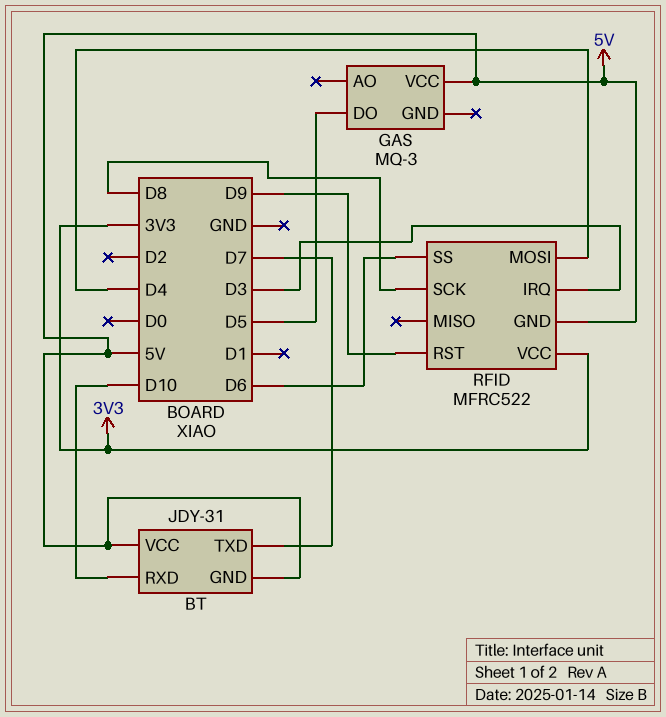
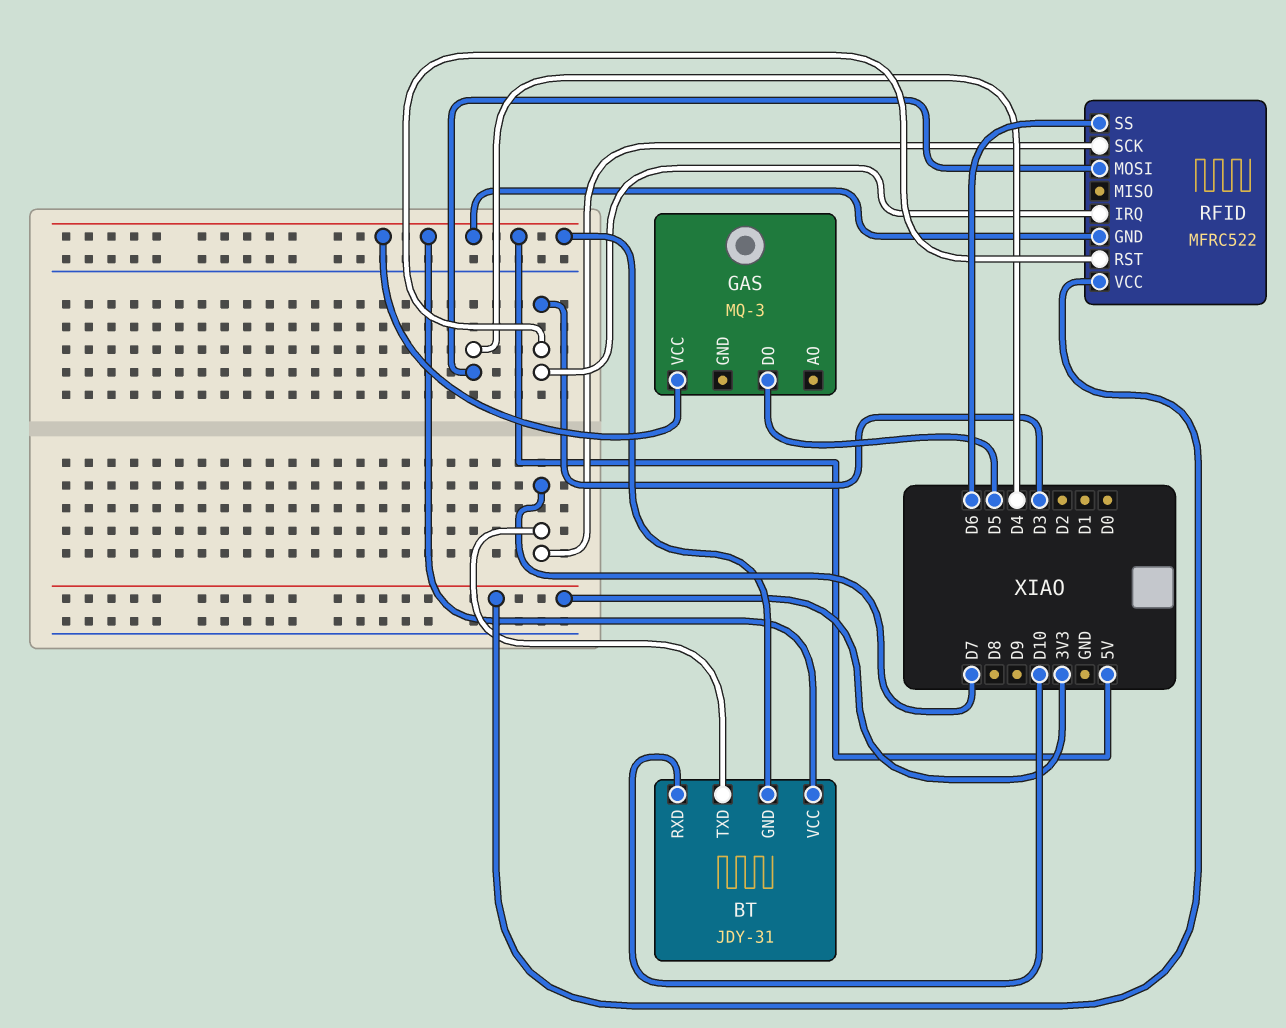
RFID pin RST: D9 -> D3
RFID pin SCK: D8 -> D7

